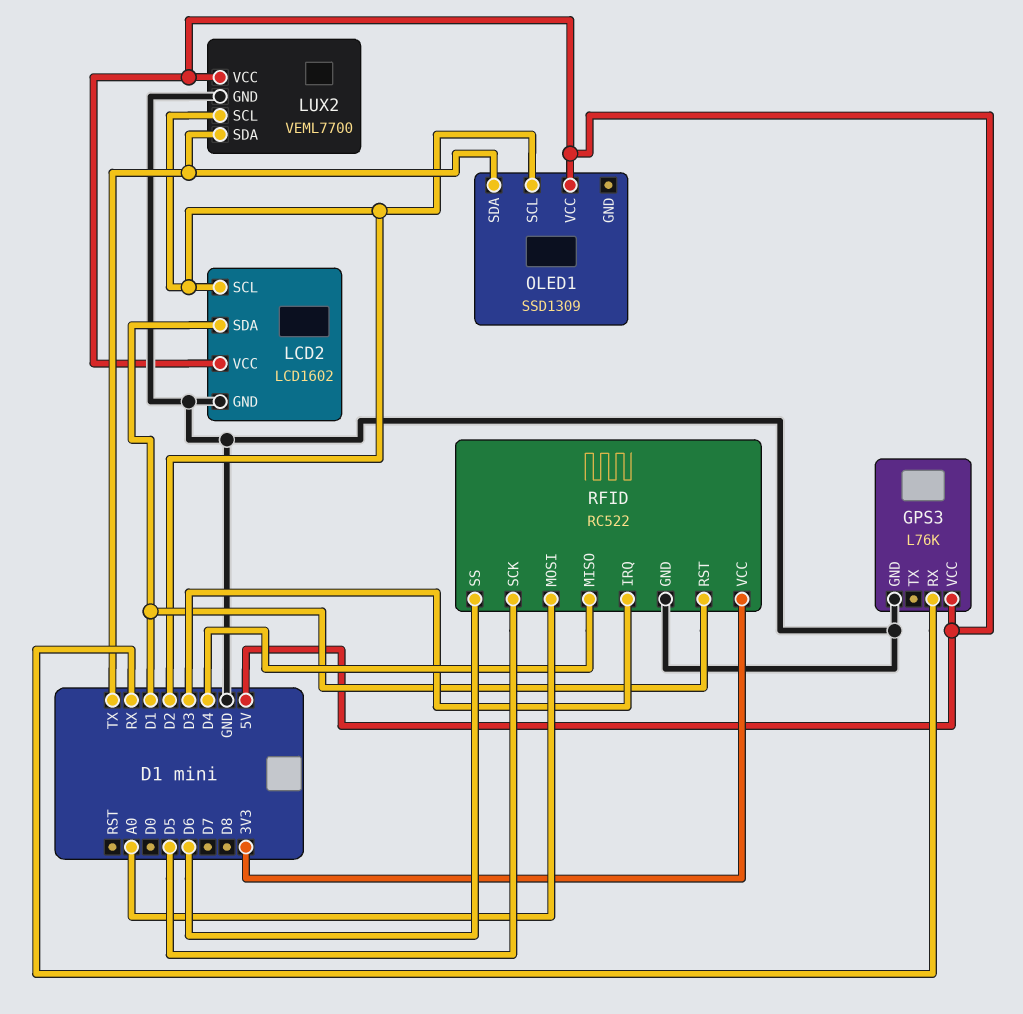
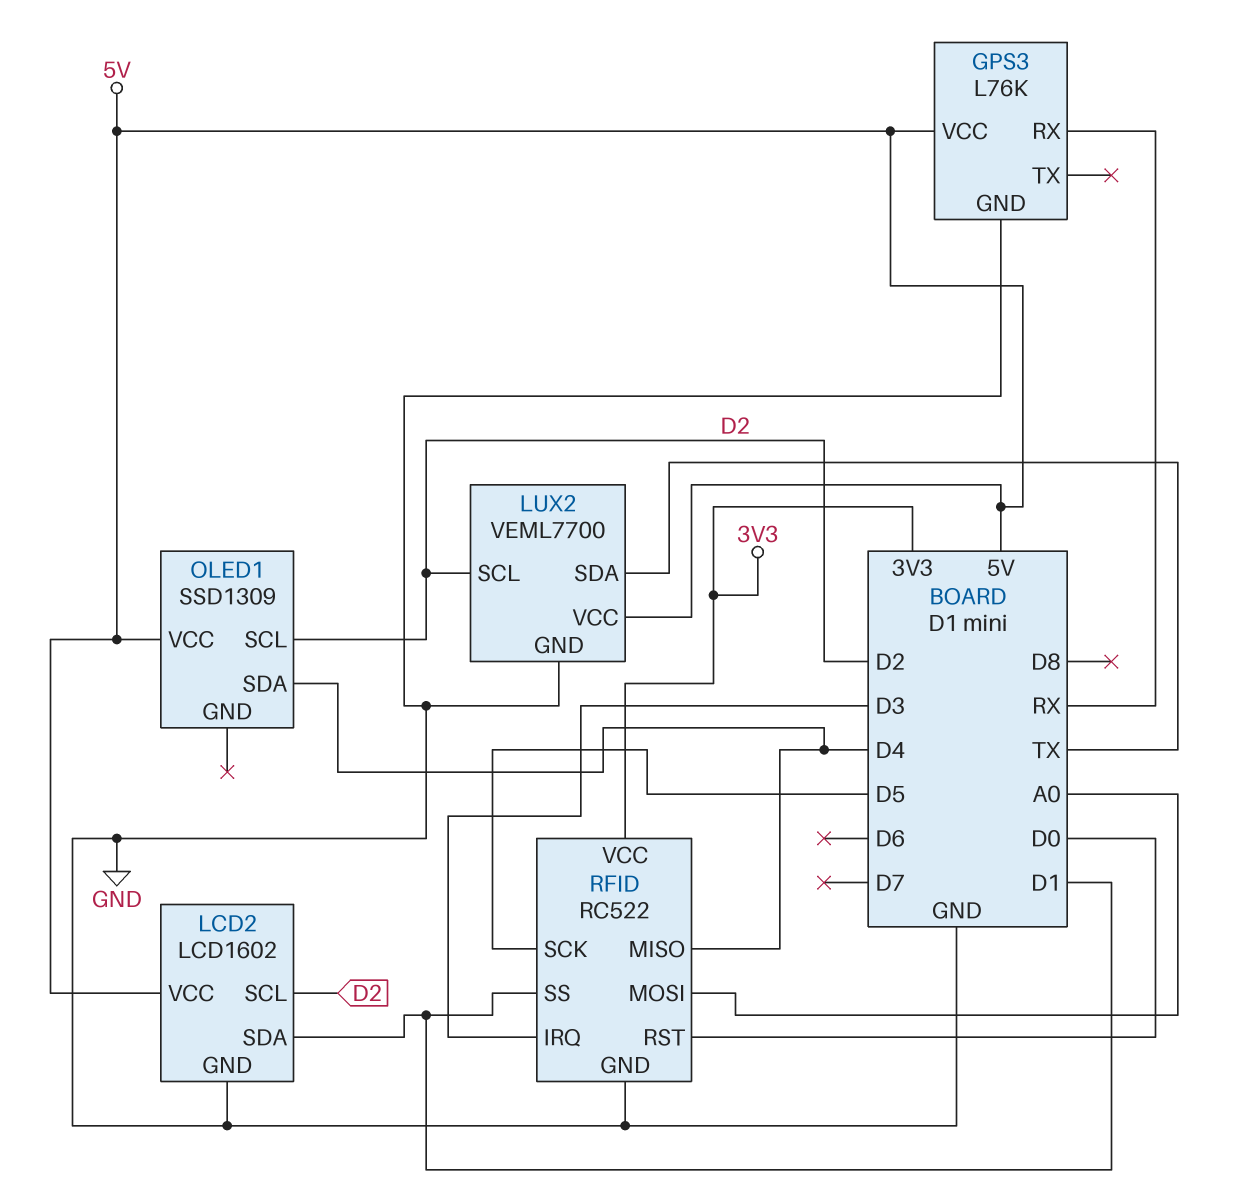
OLED1 pin SDA: TX -> D4
RFID pin RST: D1 -> D0
RFID pin SS: D6 -> D1

